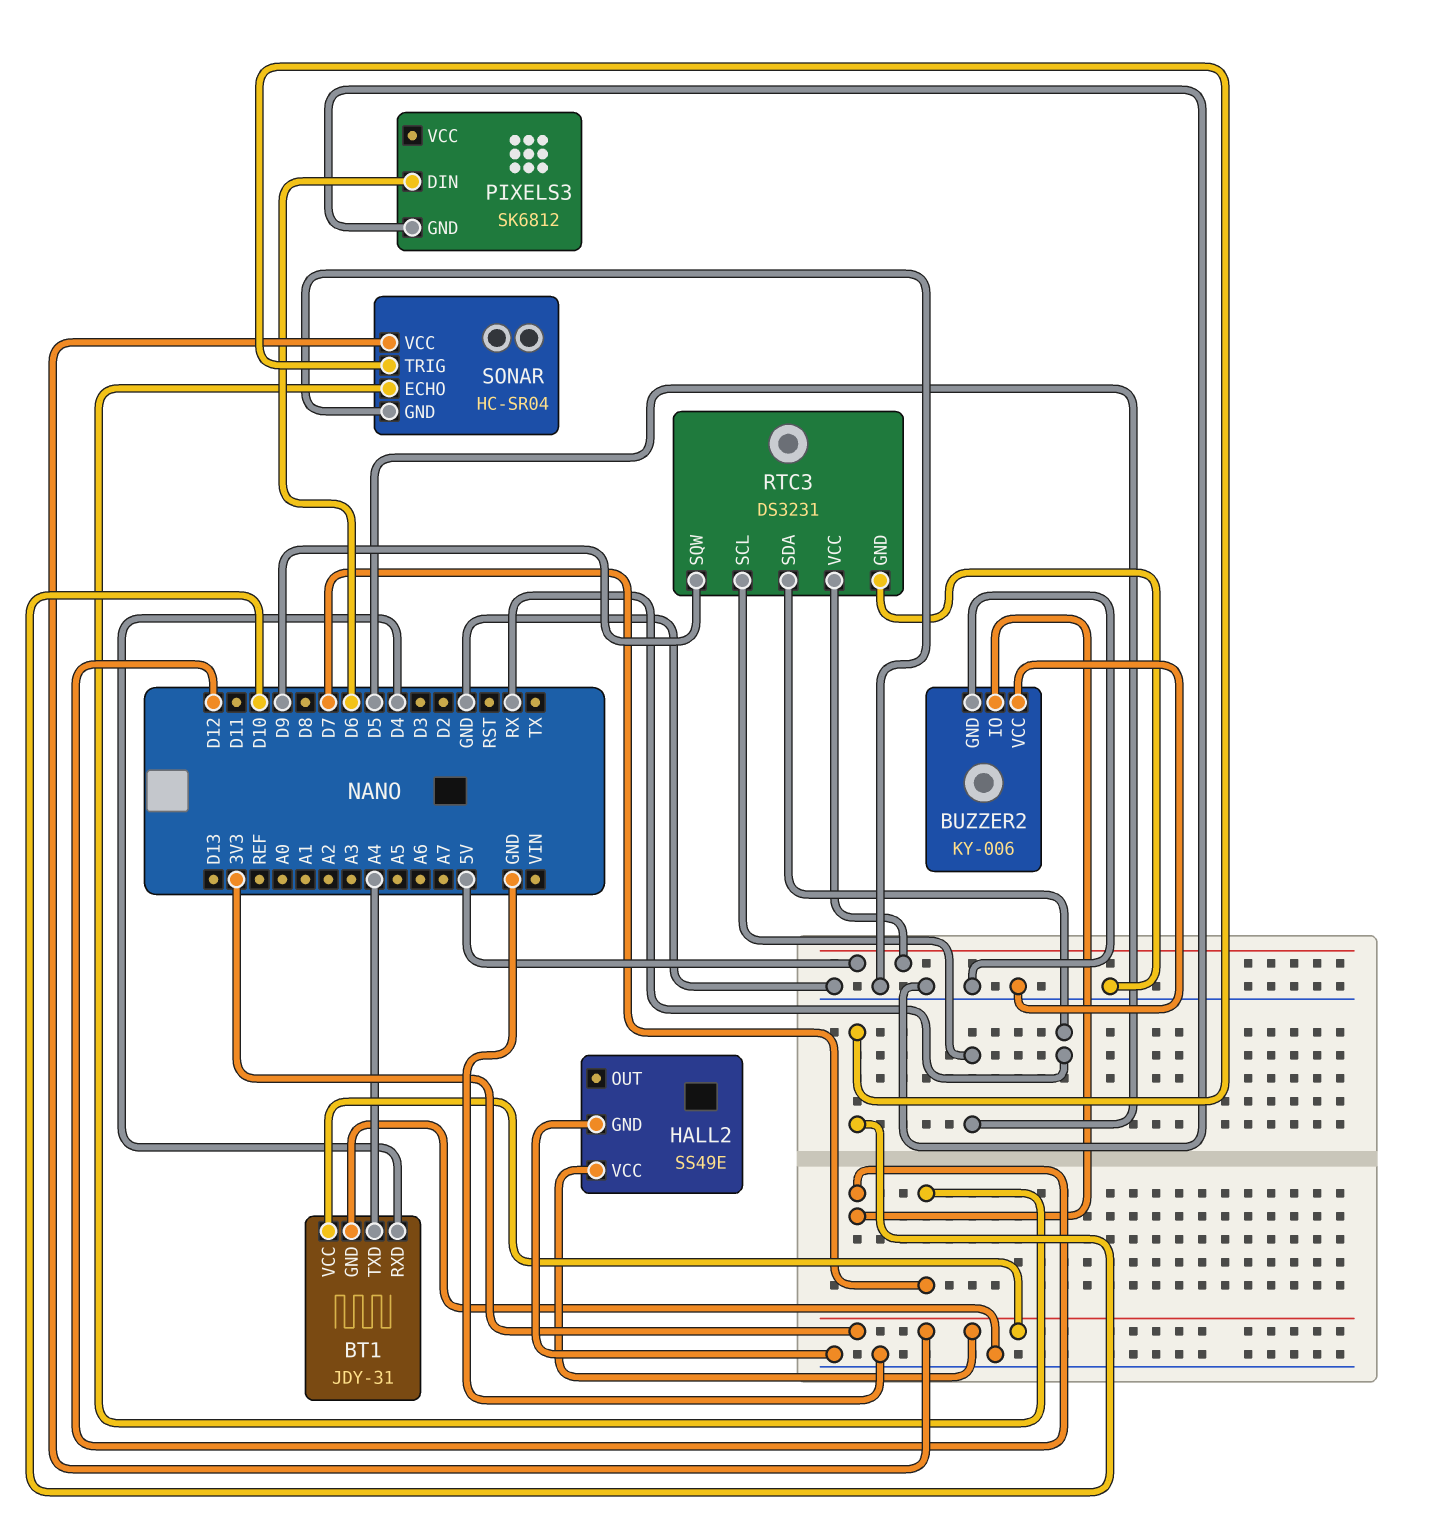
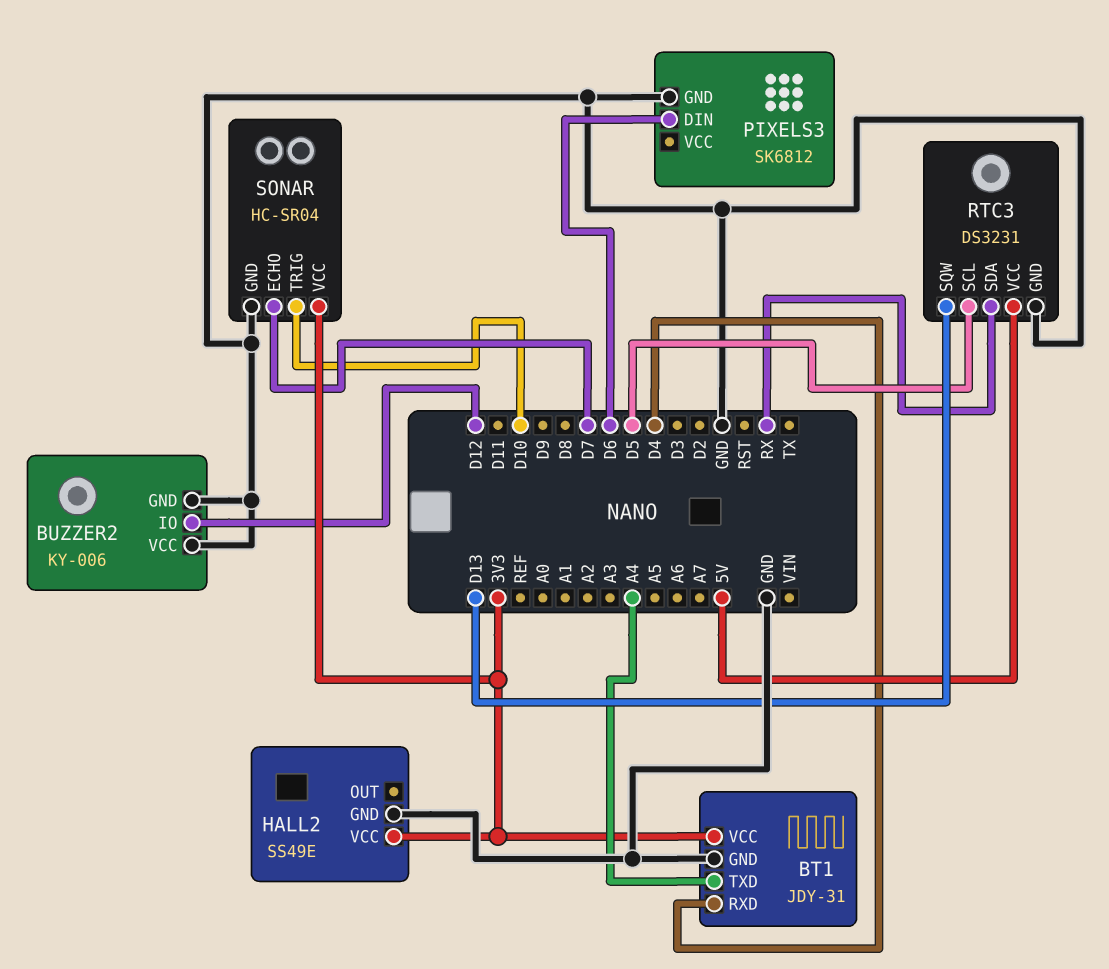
RTC3 pin SQW: D9 -> D13

